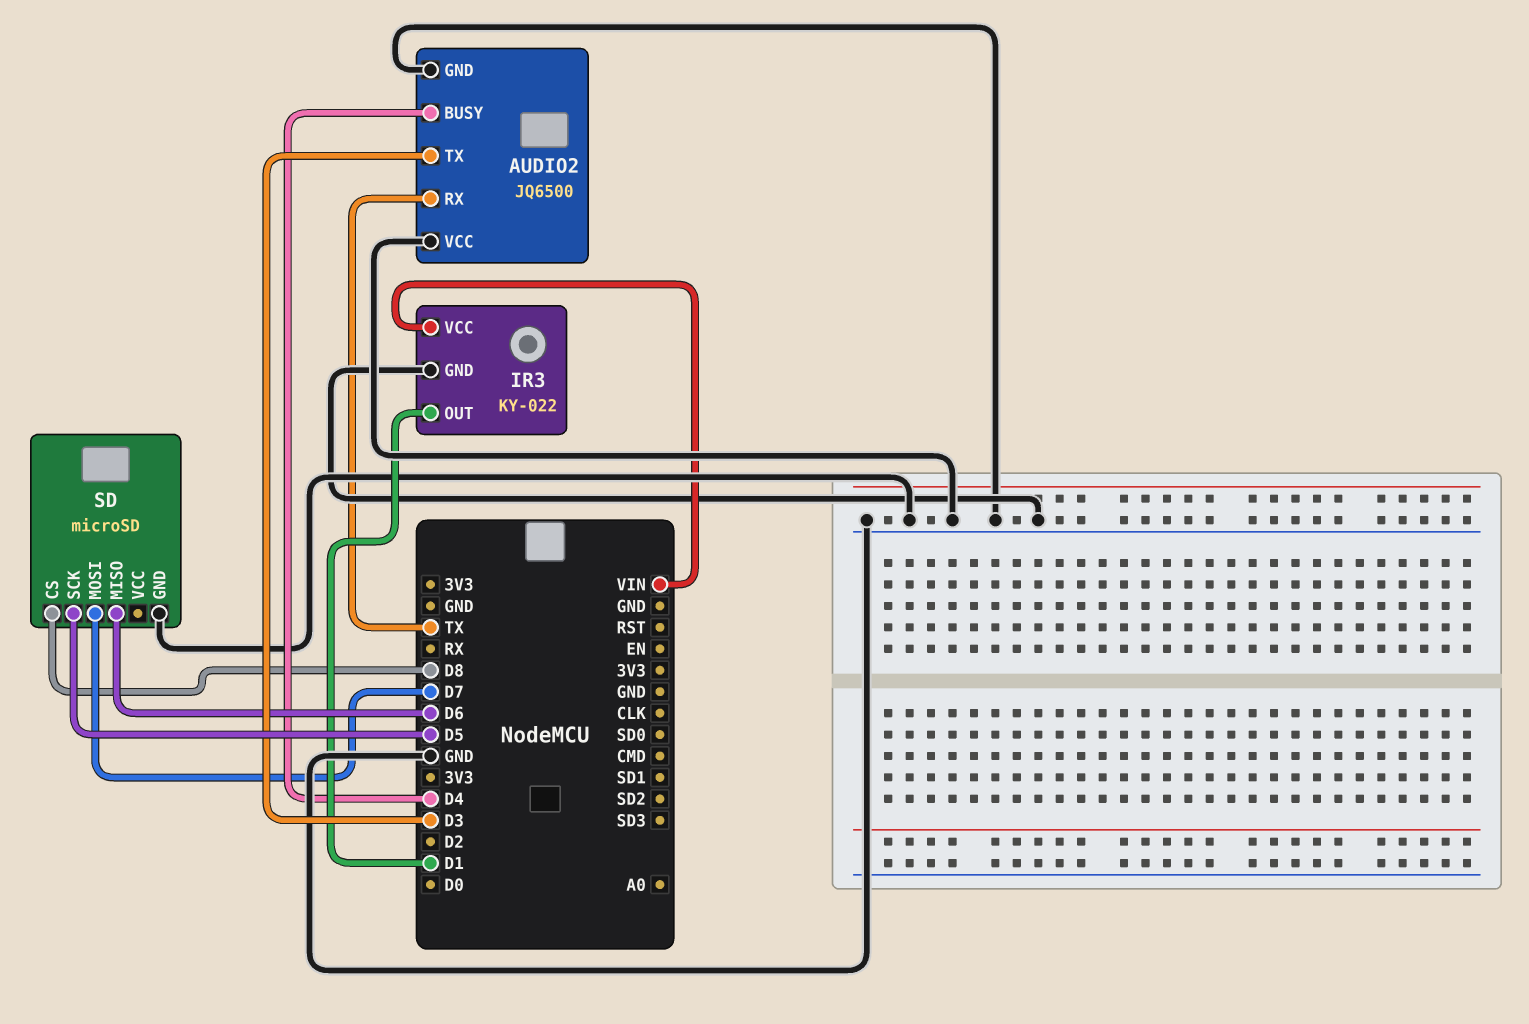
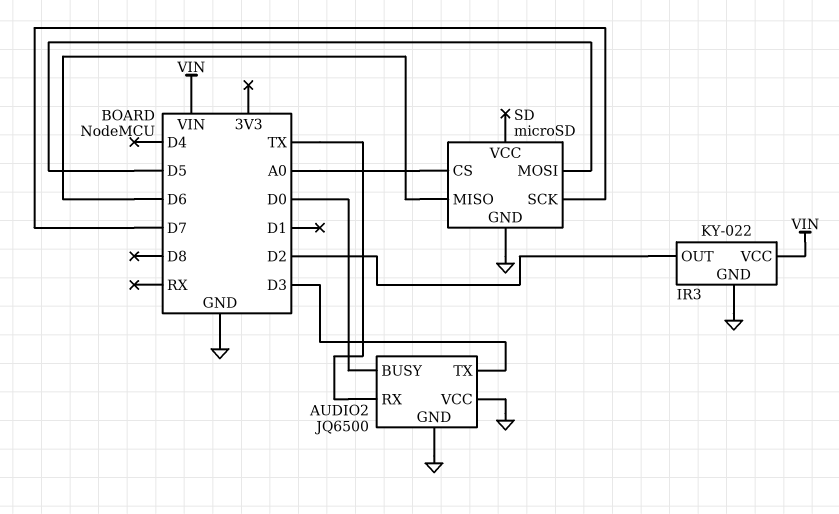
AUDIO2 pin BUSY: D4 -> D0
IR3 pin OUT: D1 -> D2
SD pin CS: D8 -> A0
SD pin MOSI: D7 -> D5
SD pin SCK: D5 -> D7

